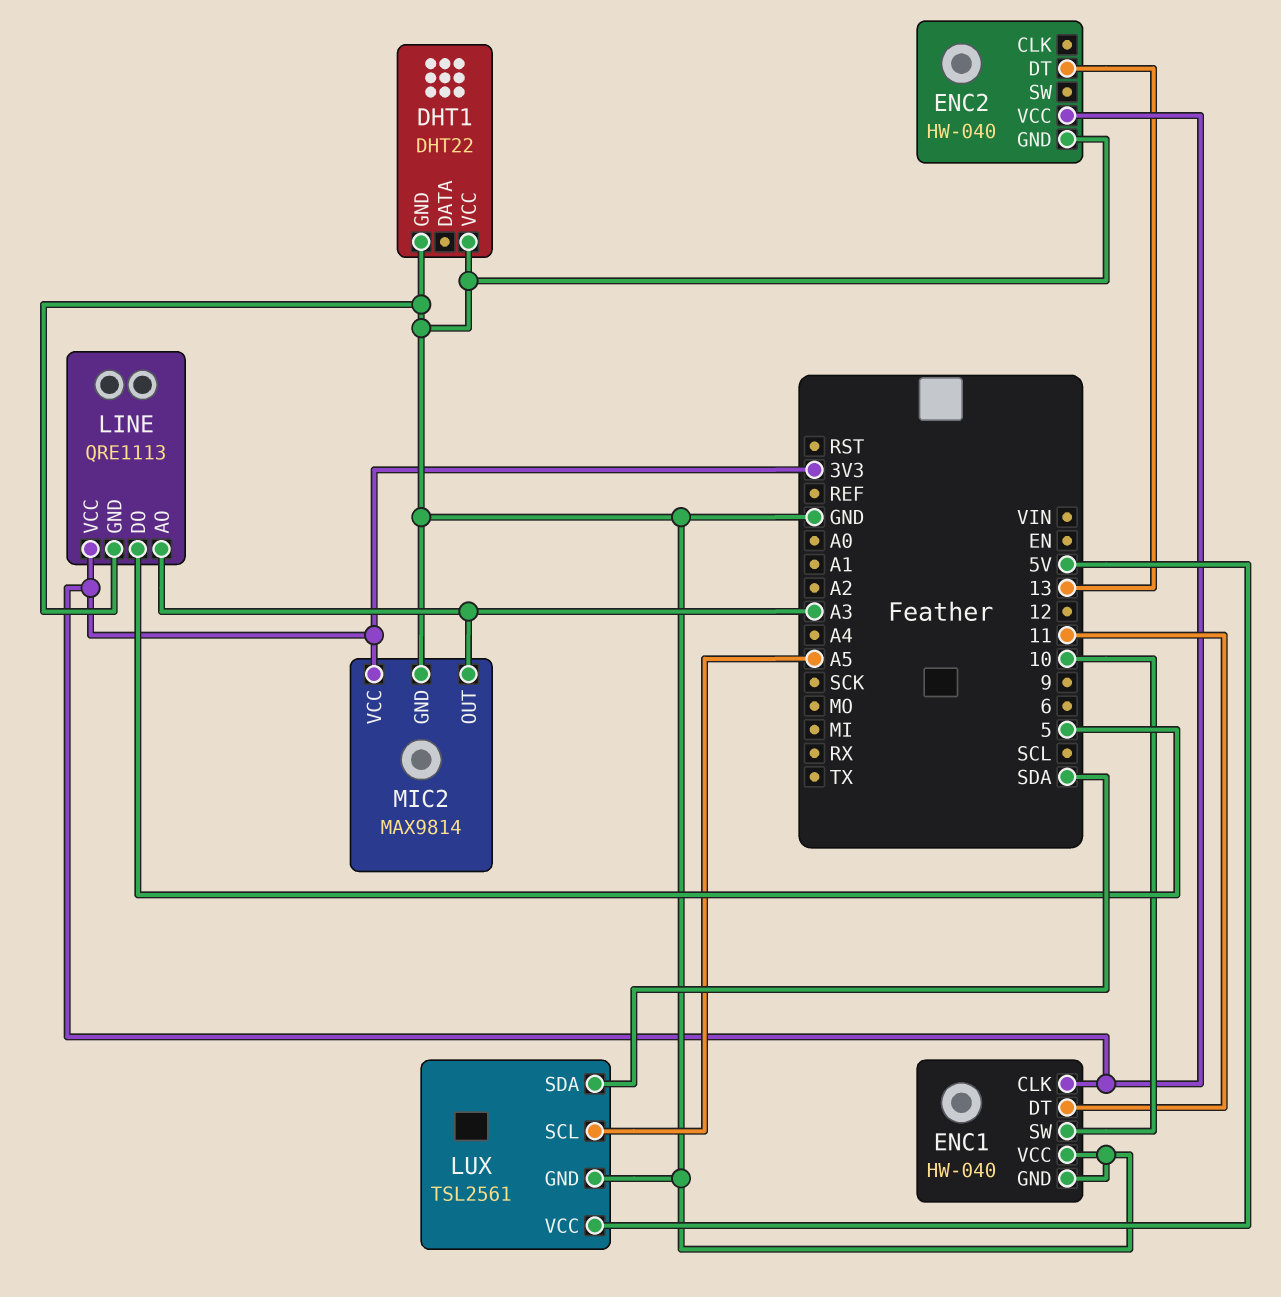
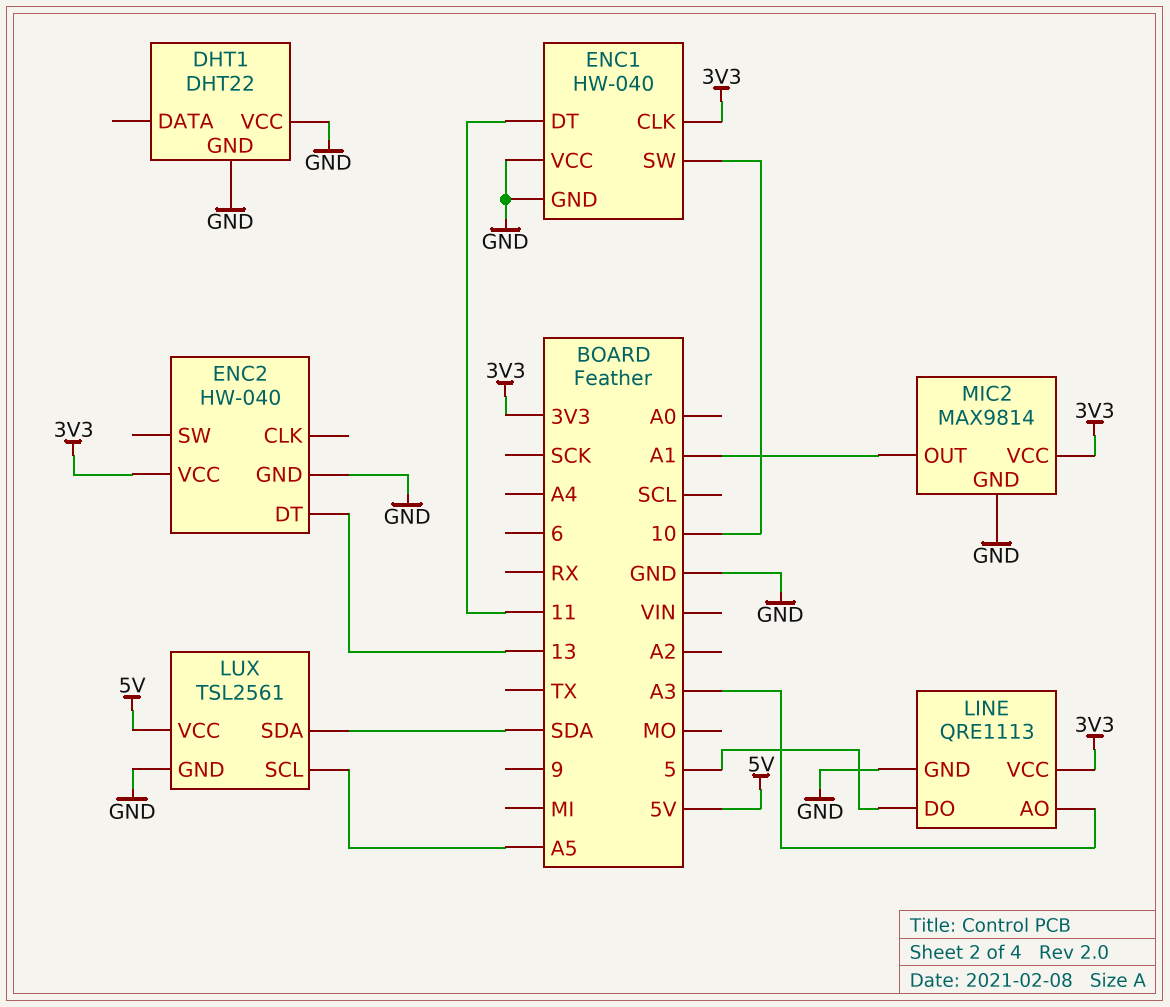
MIC2 pin OUT: A3 -> A1

